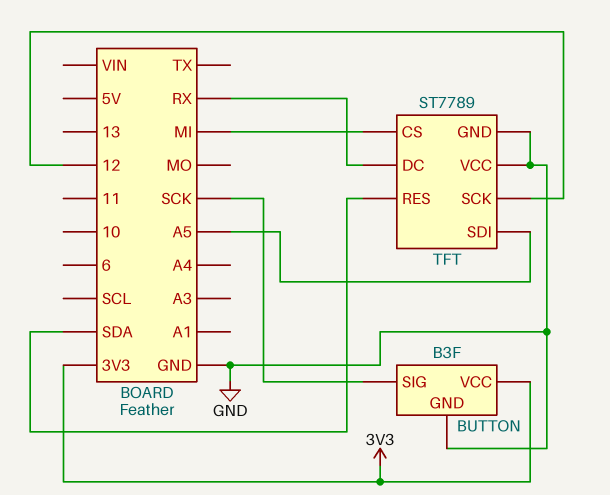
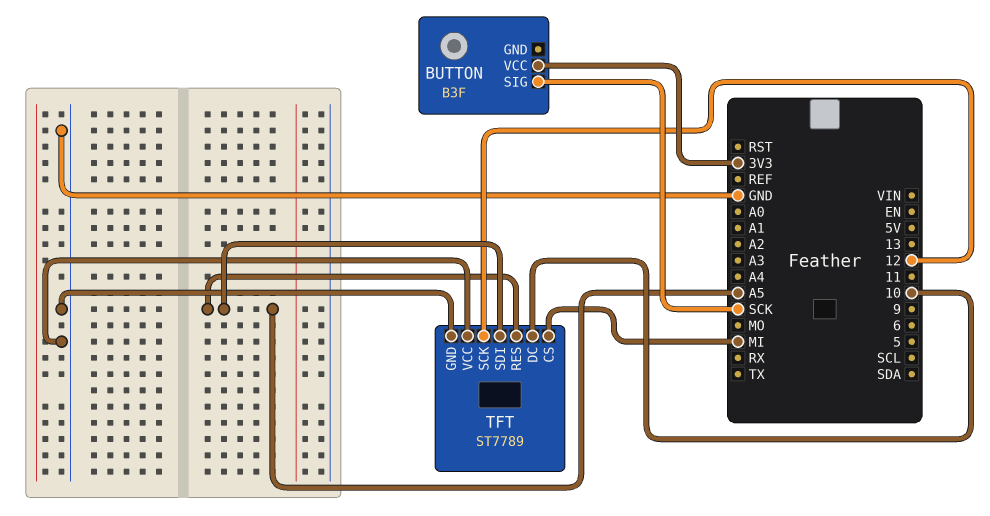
BUTTON pin GND: GND -> none
TFT pin DC: RX -> 10
TFT pin RES: SDA -> A5

